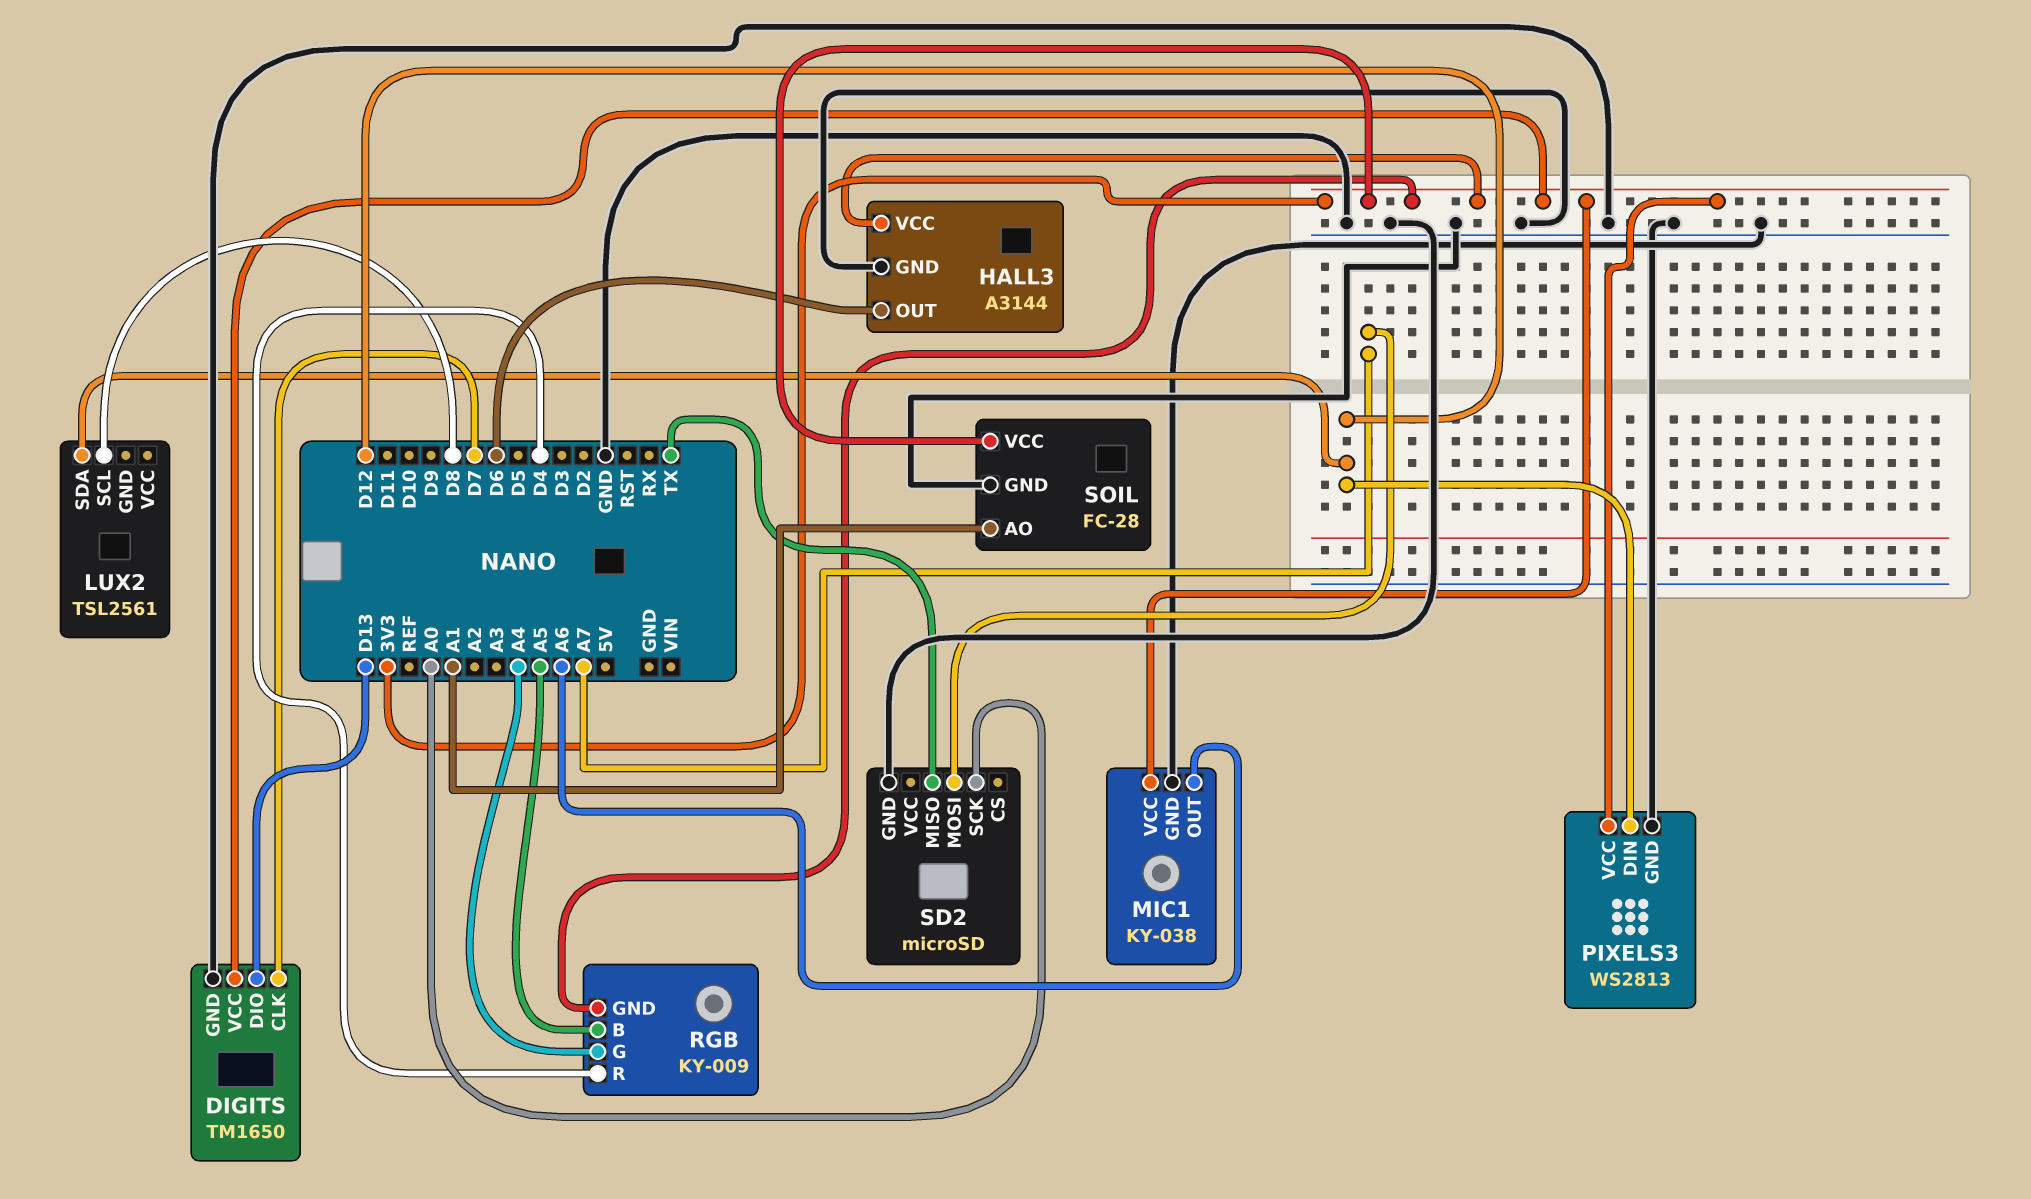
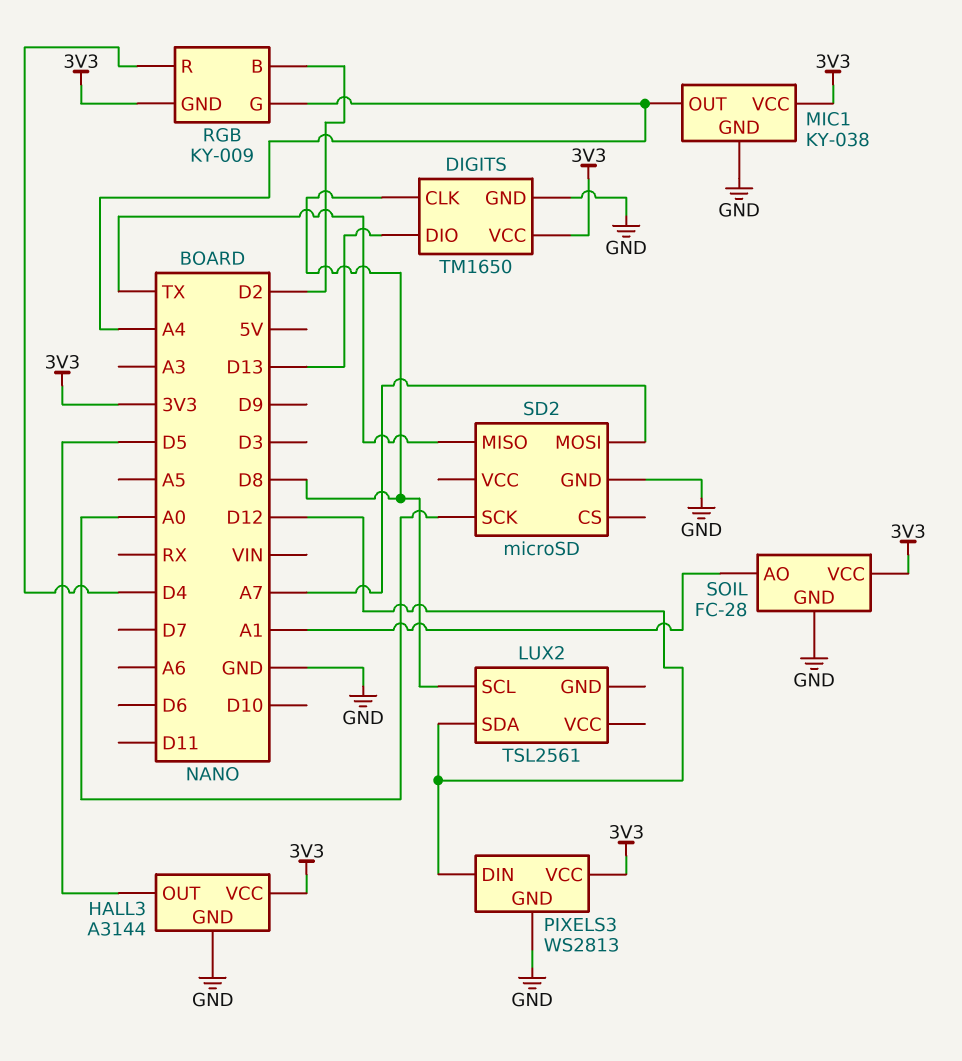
DIGITS pin CLK: D7 -> D8
HALL3 pin OUT: D6 -> D5
MIC1 pin OUT: A6 -> A4
RGB pin B: A5 -> D2

